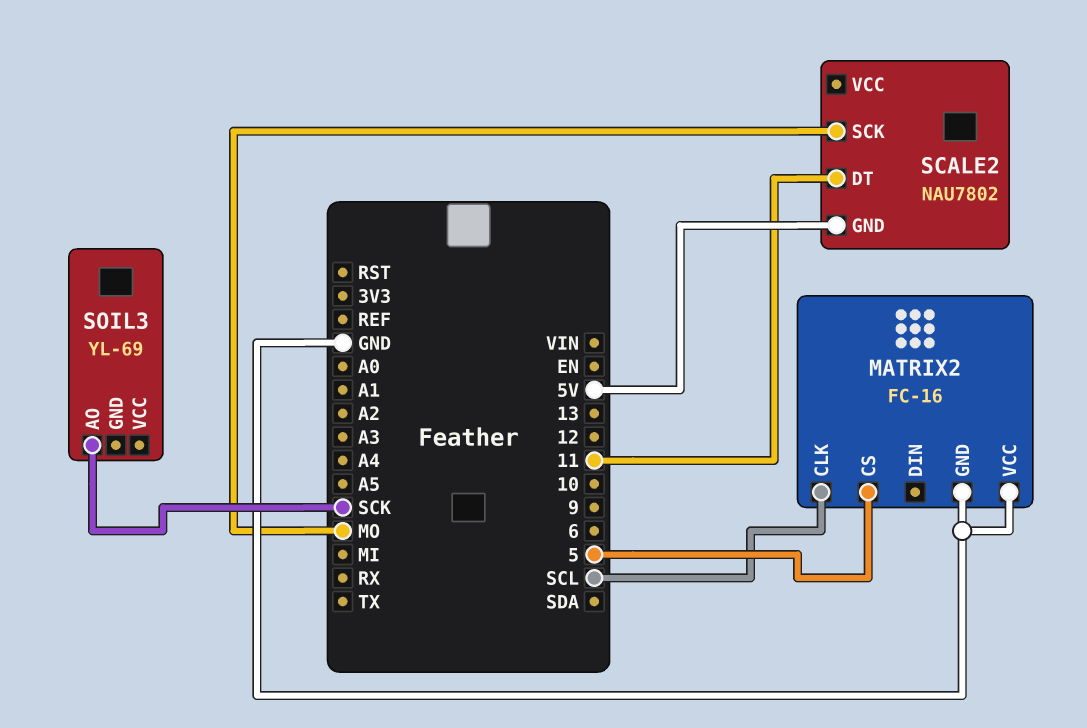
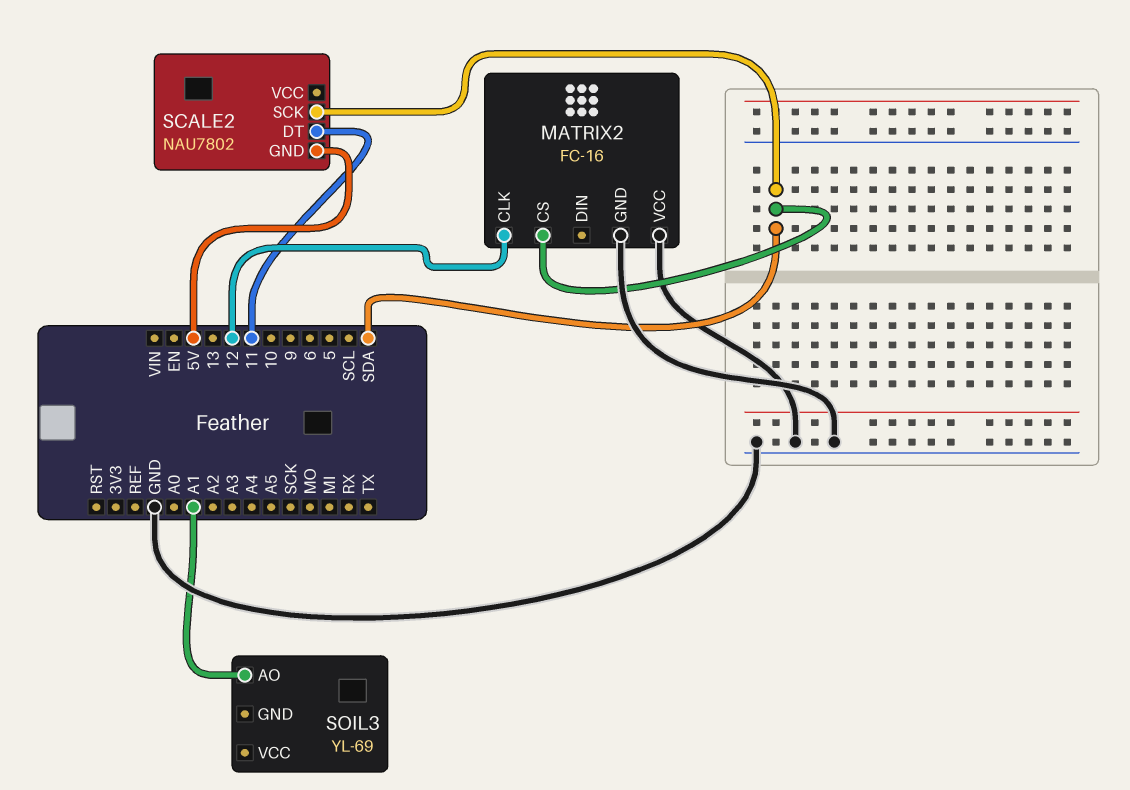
MATRIX2 pin CLK: SCL -> 12
MATRIX2 pin CS: 5 -> SDA
SCALE2 pin SCK: MO -> SDA
SOIL3 pin AO: SCK -> A1

